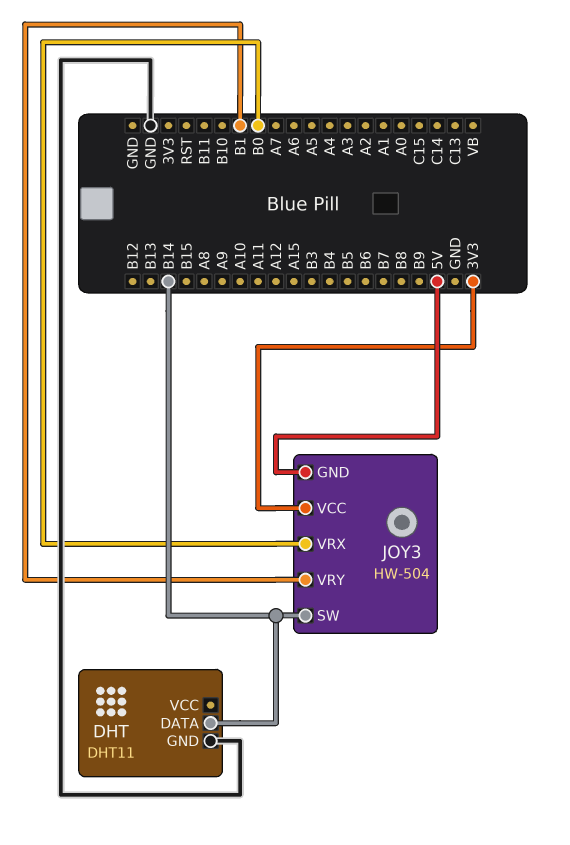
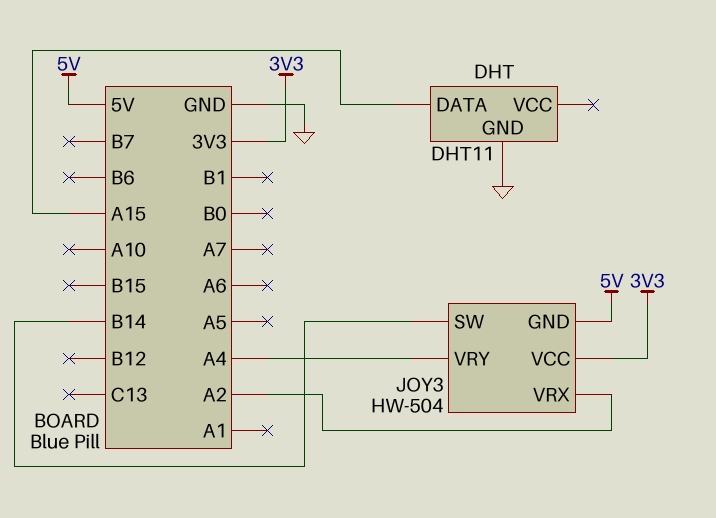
DHT pin DATA: B14 -> A15
JOY3 pin VRX: B0 -> A2
JOY3 pin VRY: B1 -> A4

